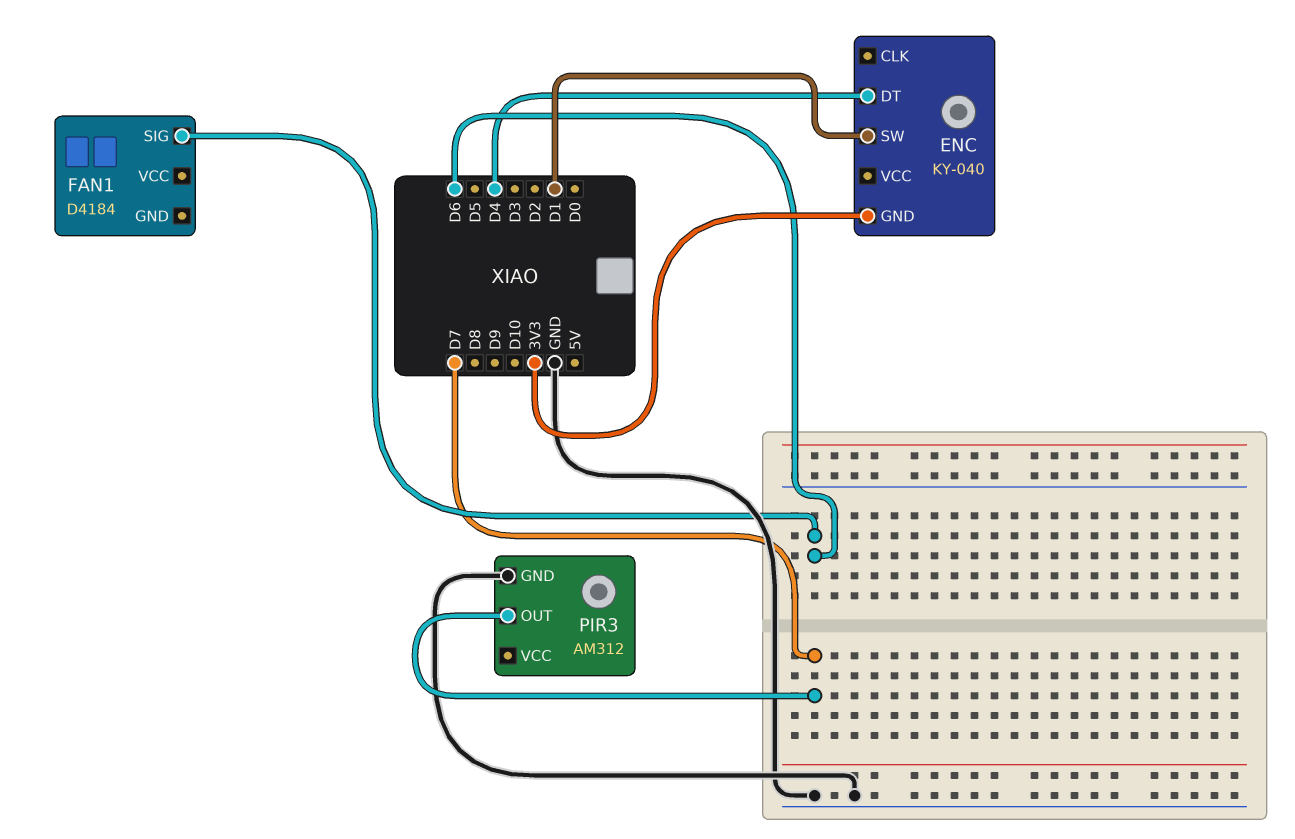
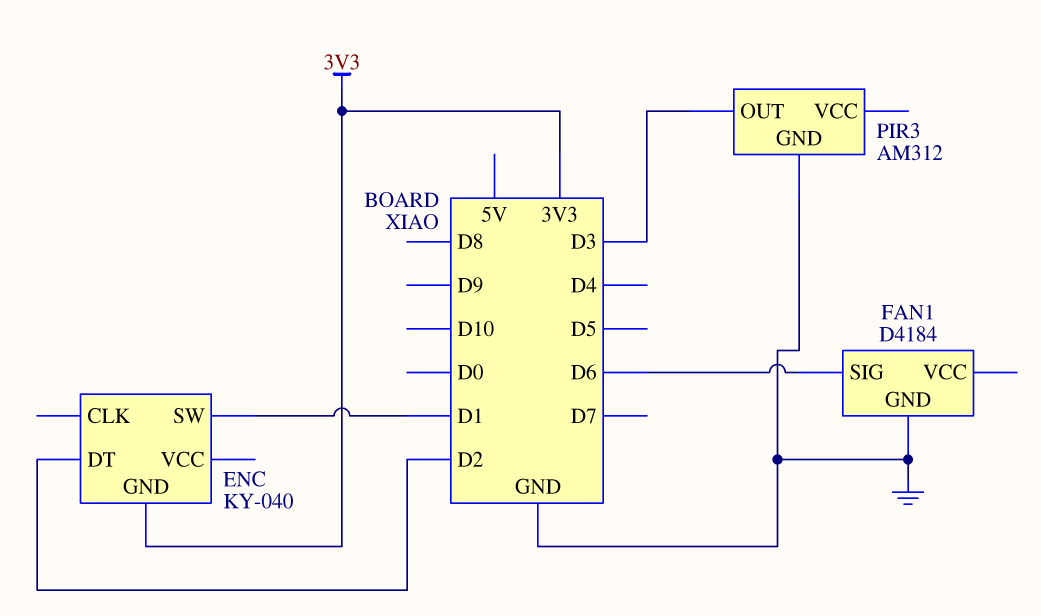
ENC pin DT: D4 -> D2
FAN1 pin GND: none -> GND
PIR3 pin OUT: D7 -> D3

